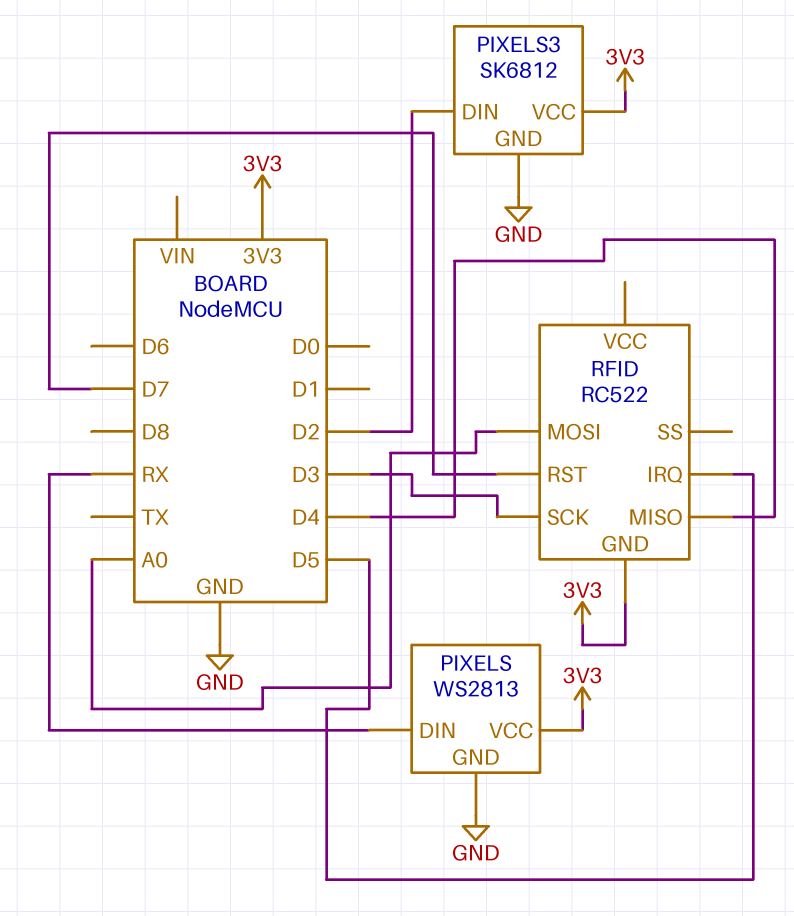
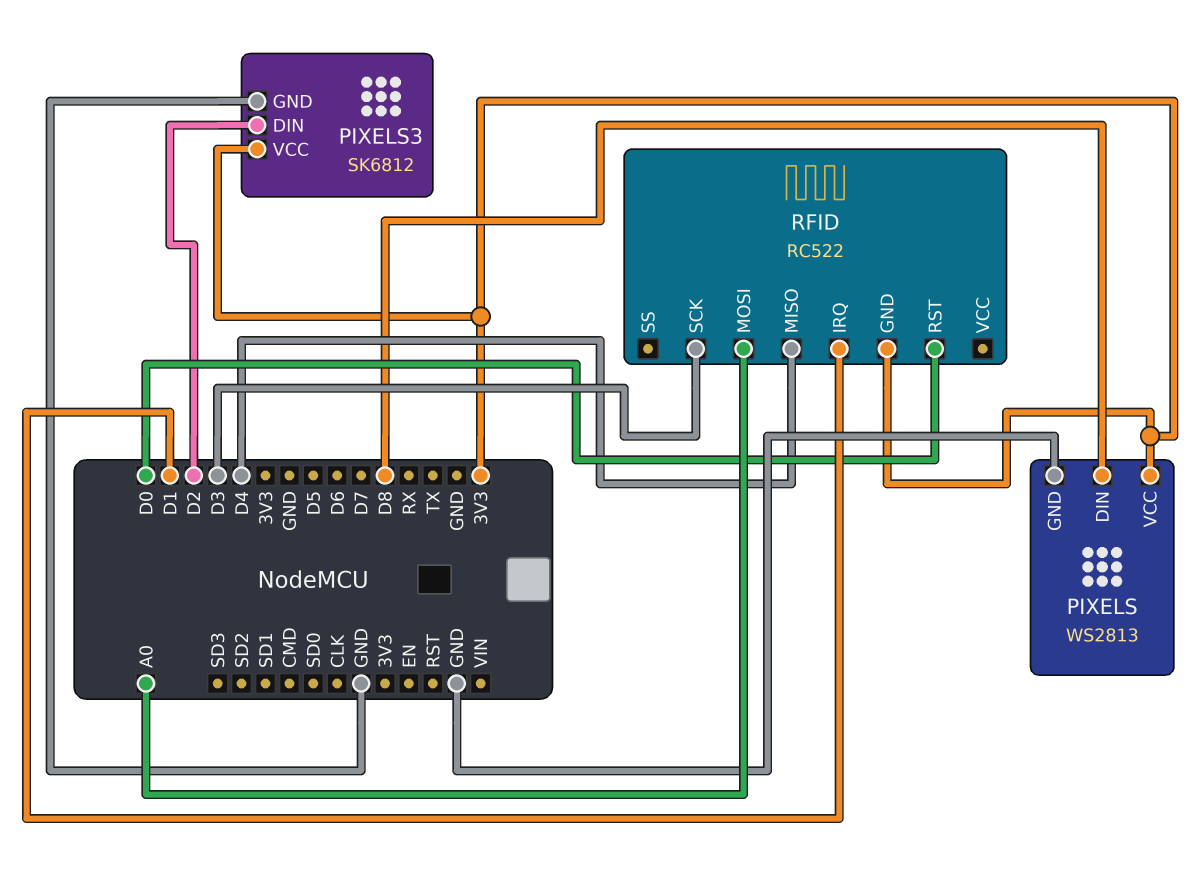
PIXELS pin DIN: RX -> D8
RFID pin IRQ: D5 -> D1
RFID pin RST: D7 -> D0

